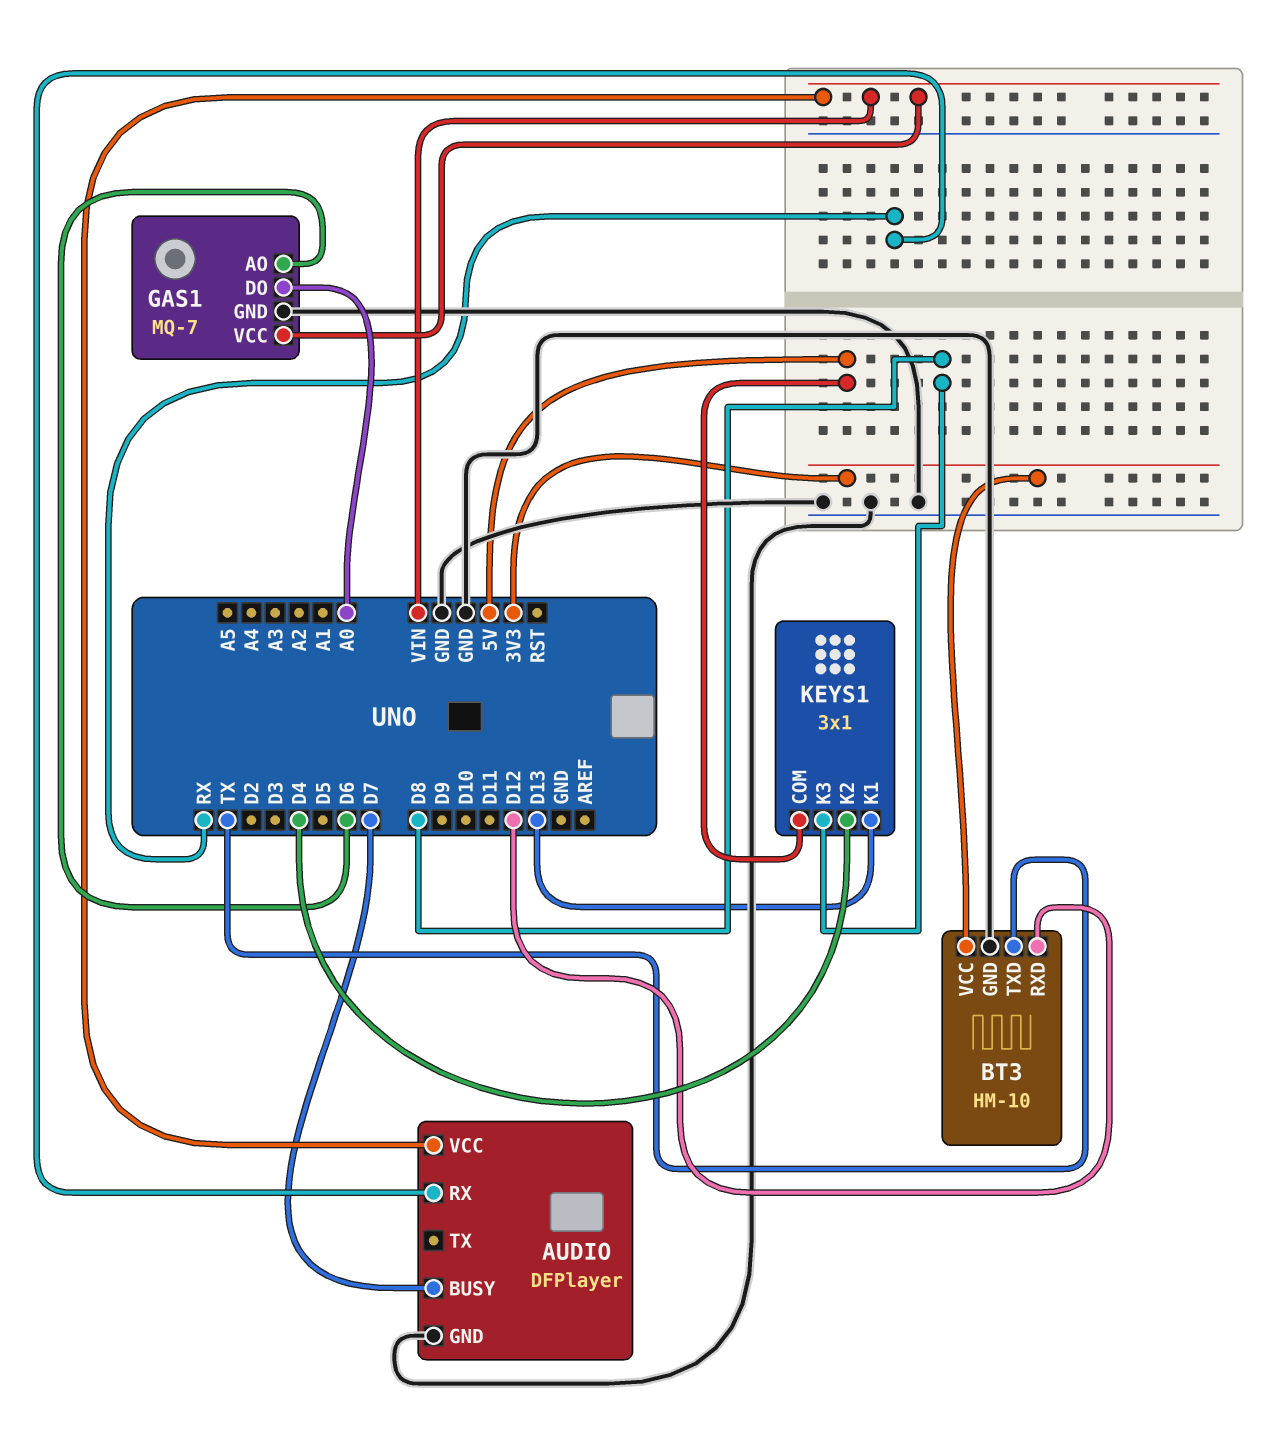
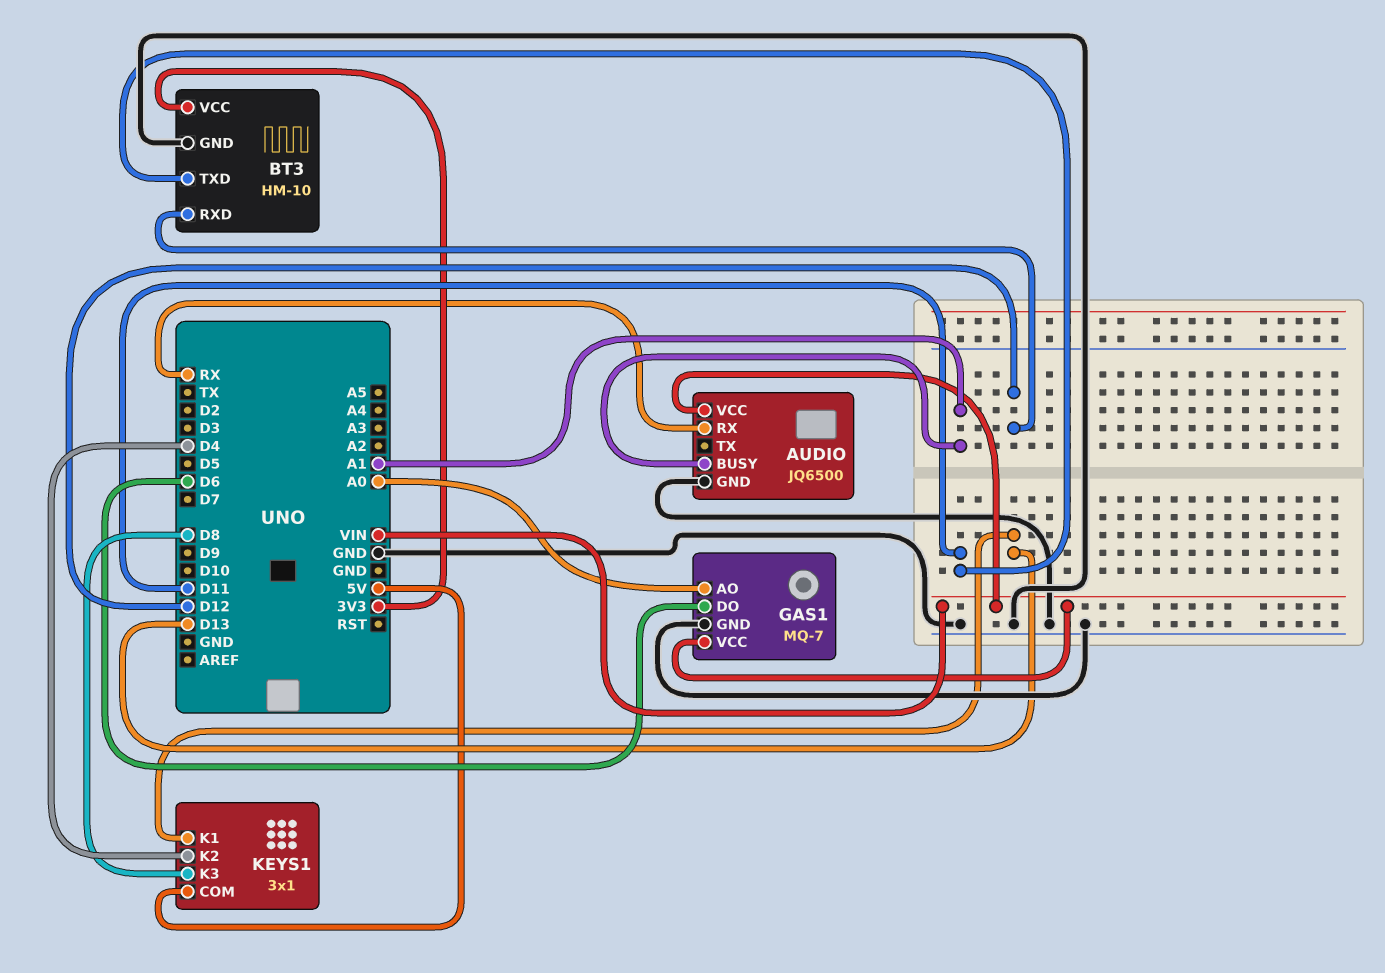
AUDIO: DFPlayer -> JQ6500
AUDIO pin BUSY: D7 -> A1
BT3 pin TXD: TX -> D11
GAS1 pin AO: D6 -> A0
GAS1 pin DO: A0 -> D6

